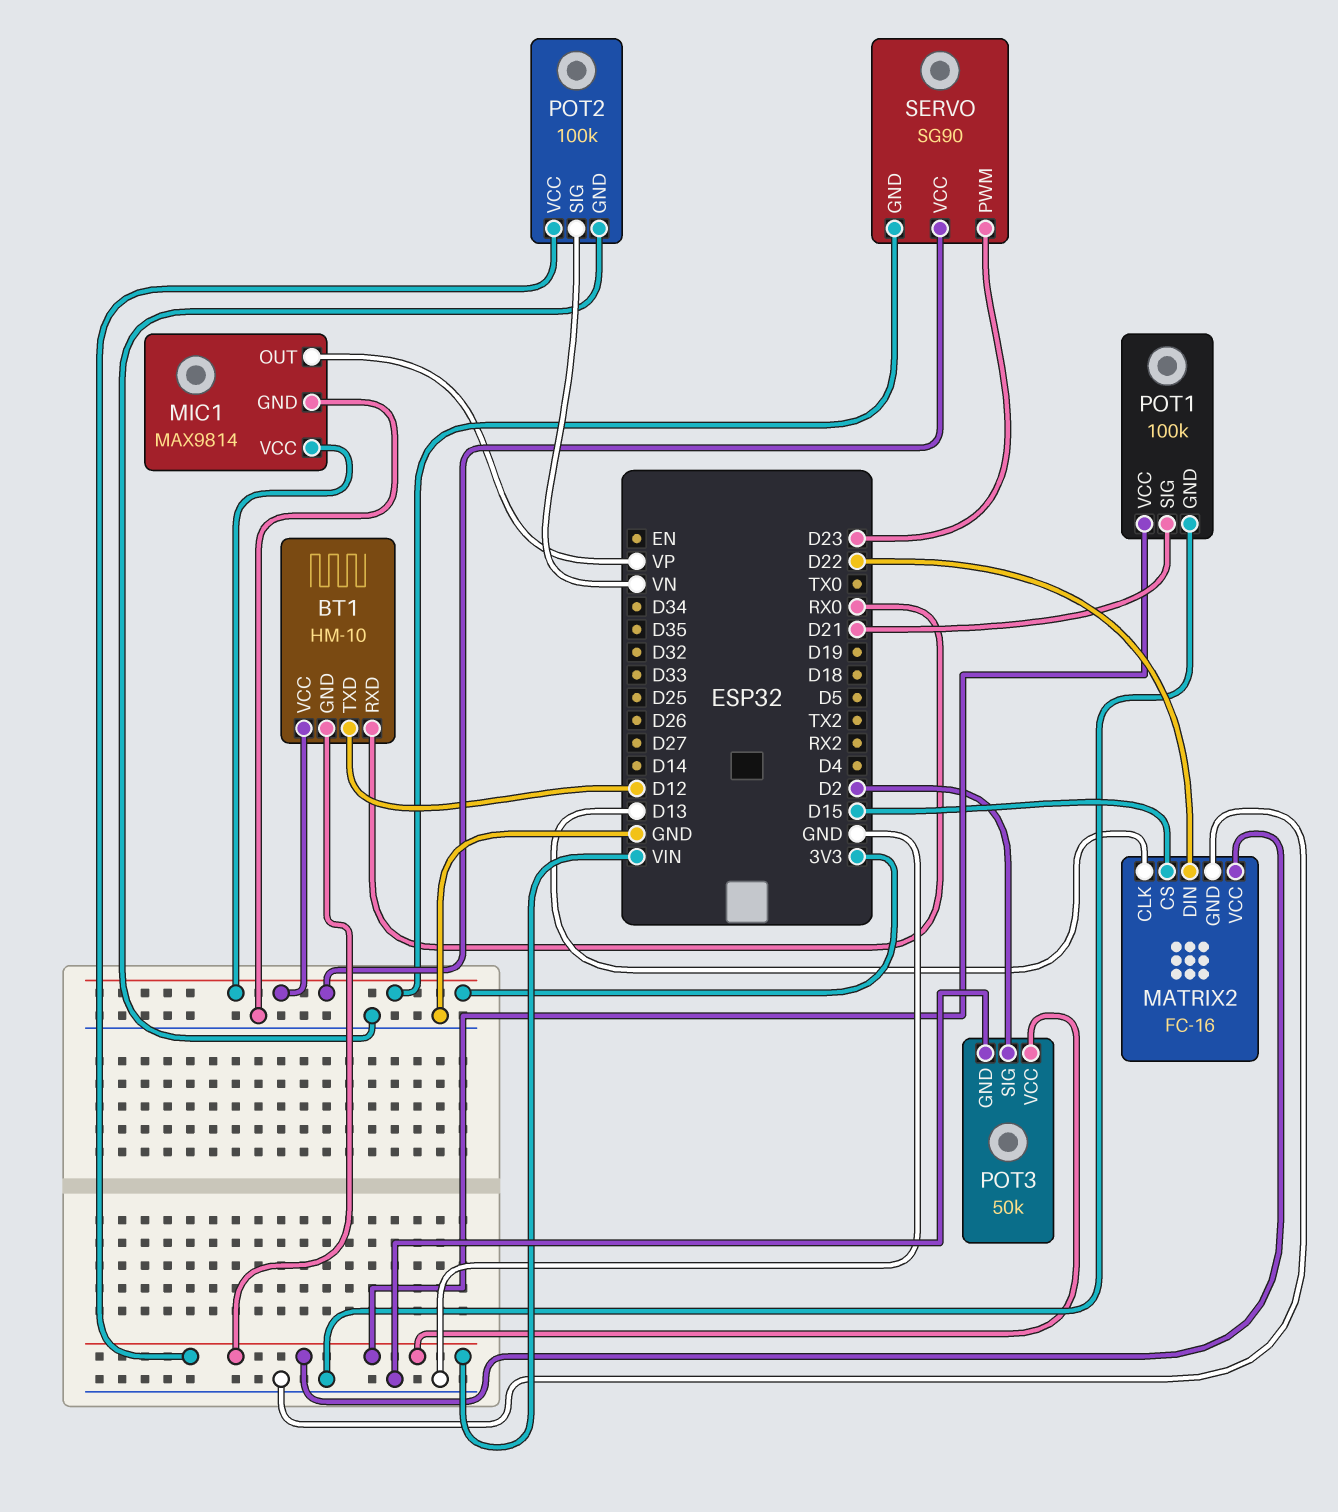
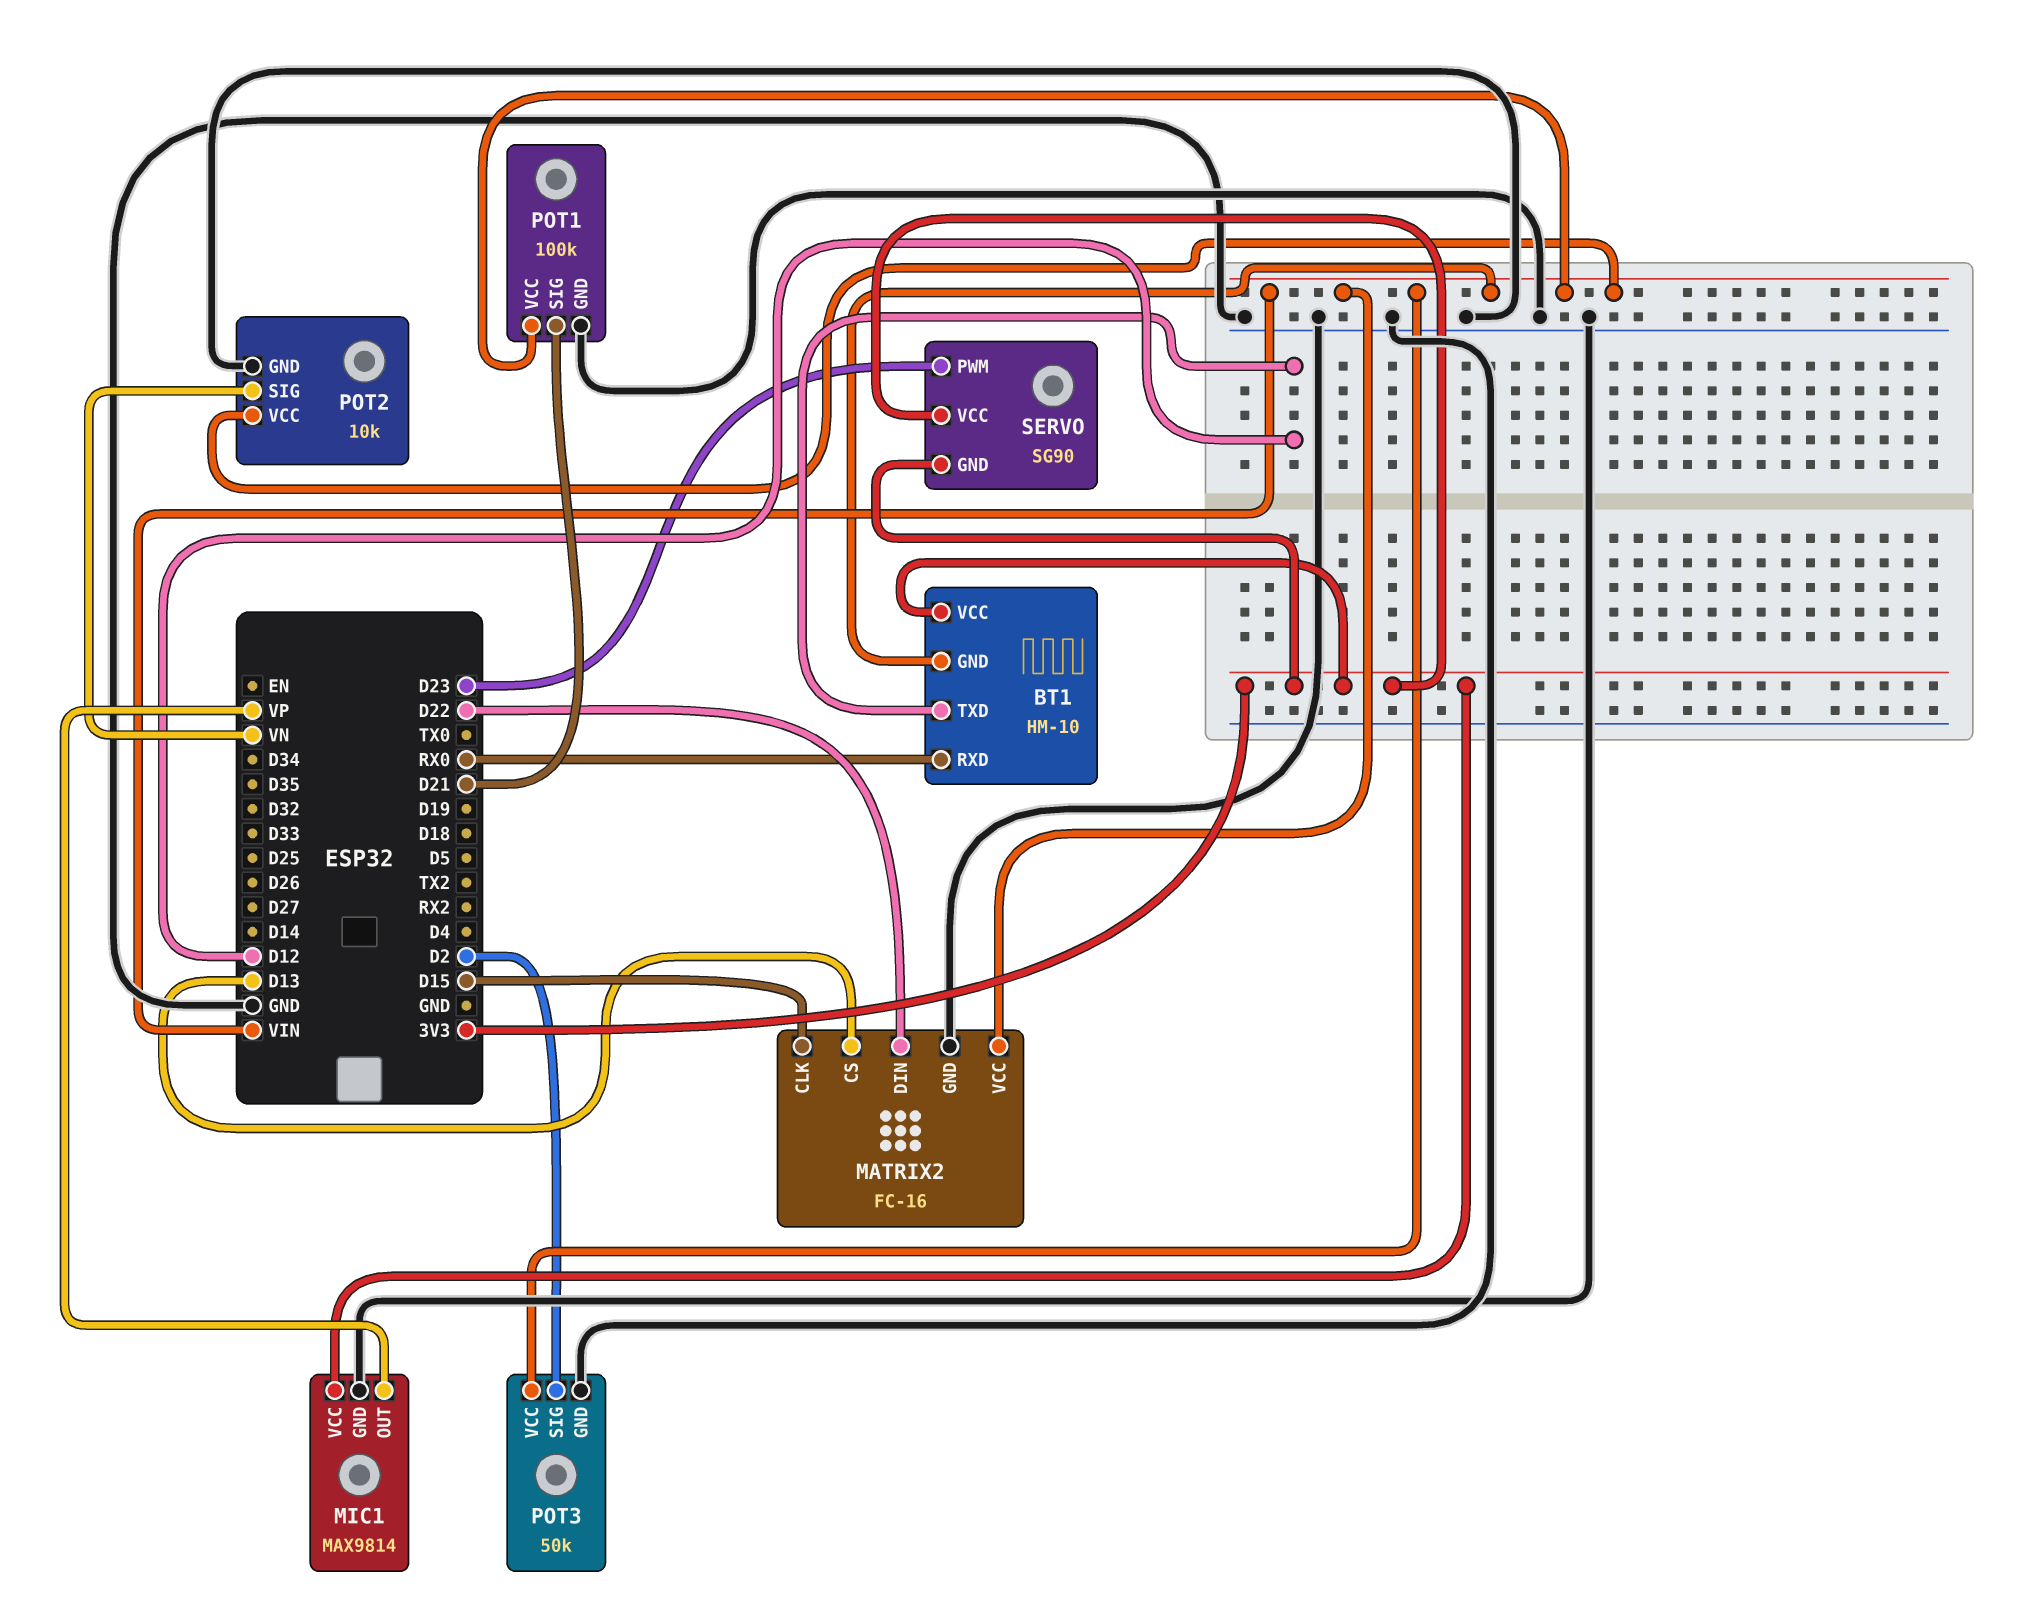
MATRIX2 pin CLK: D13 -> D15
MATRIX2 pin CS: D15 -> D13
POT2: 100k -> 10k

